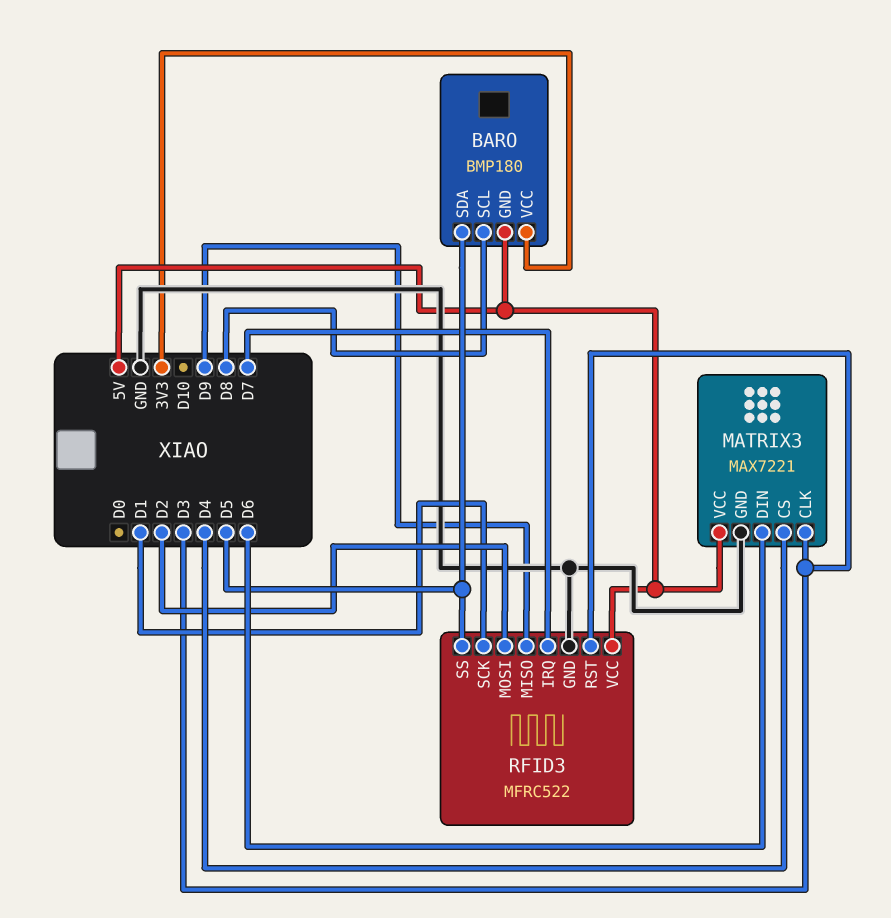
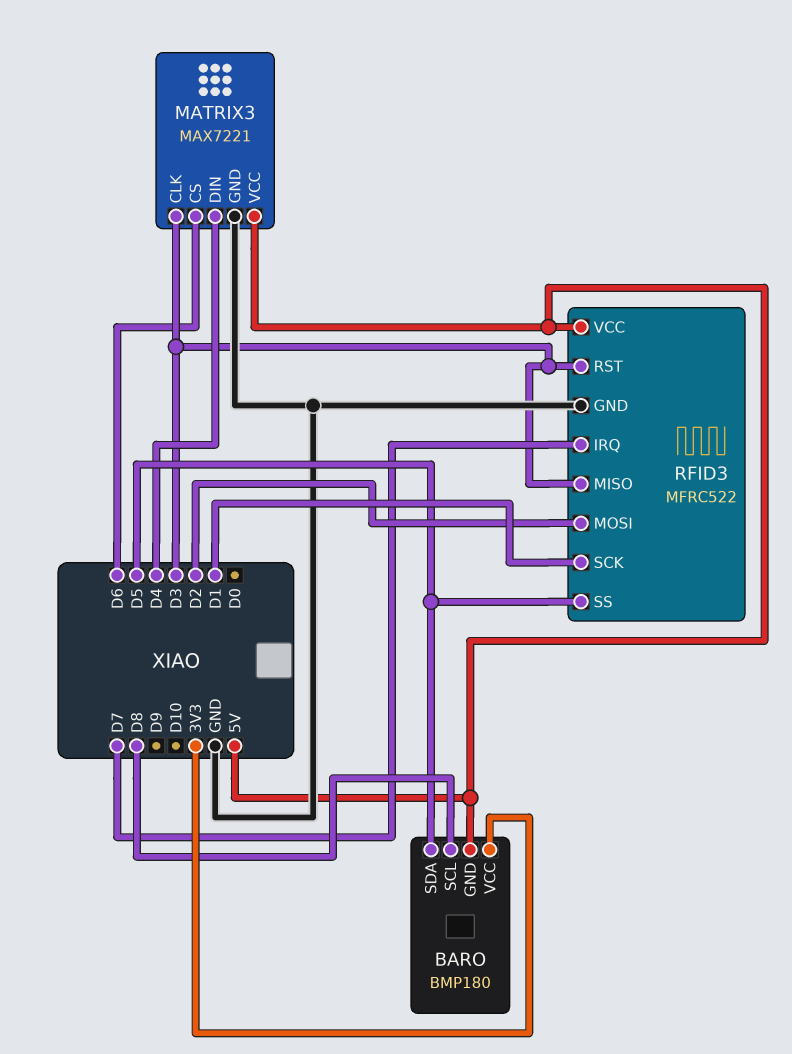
MATRIX3 pin CS: D4 -> D6
MATRIX3 pin DIN: D6 -> D4
RFID3 pin MISO: D9 -> D3

